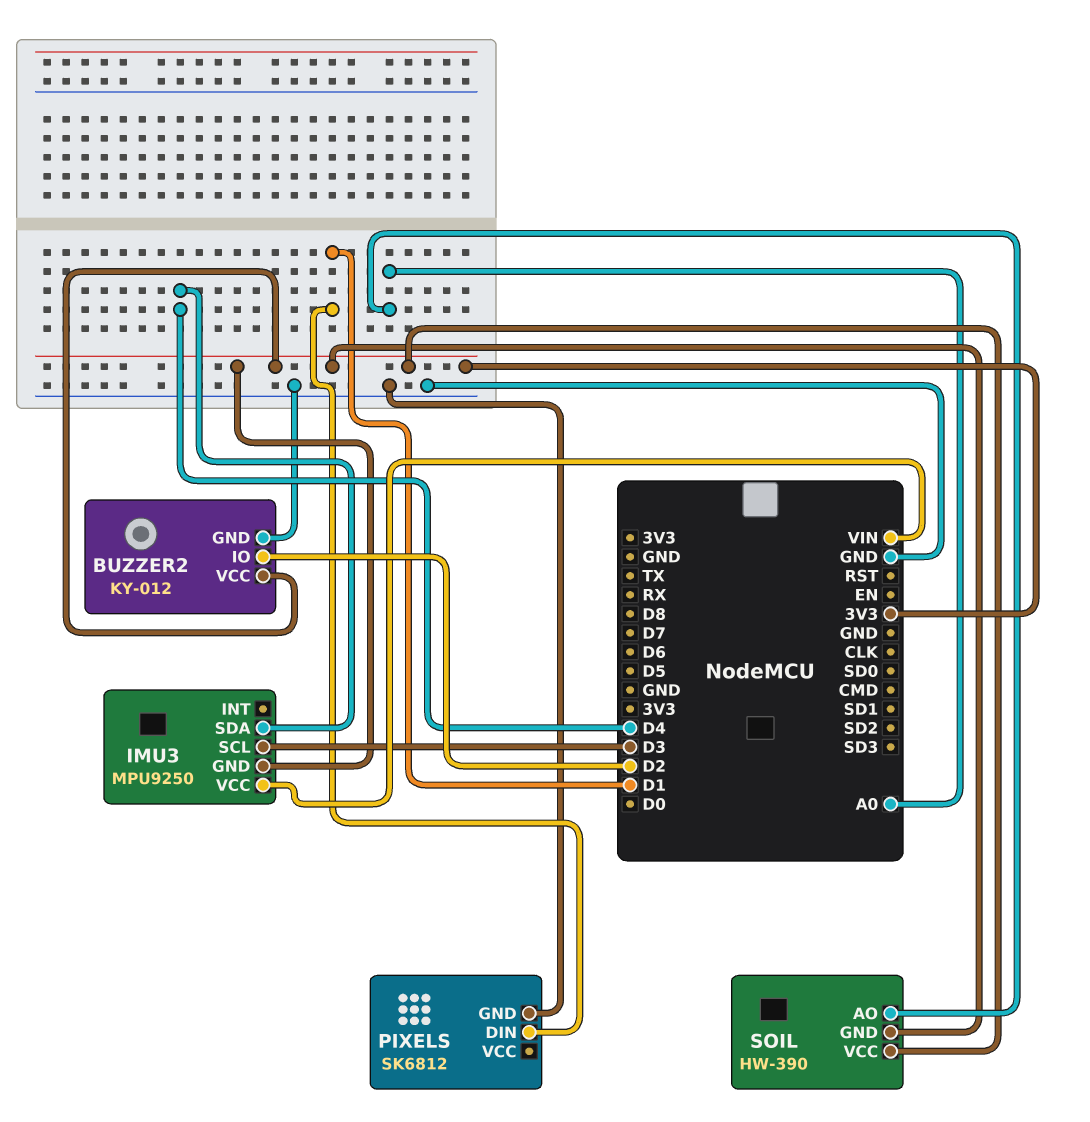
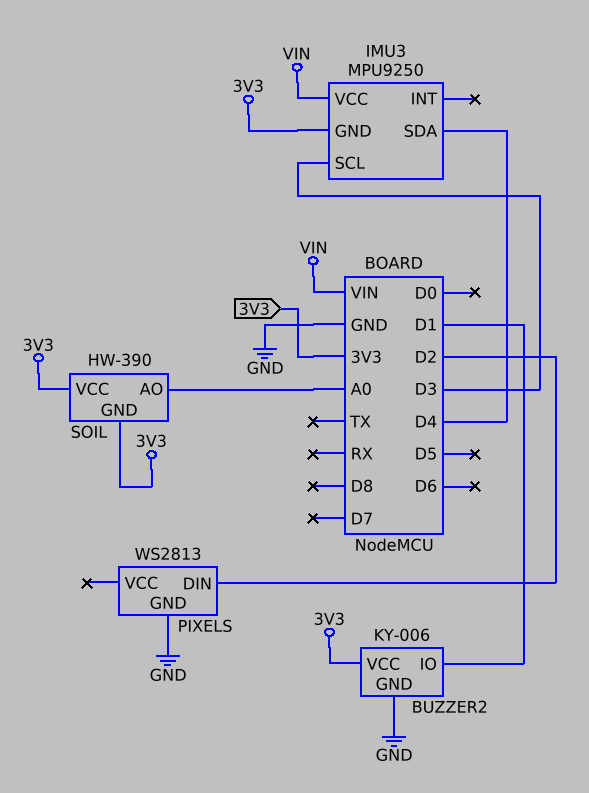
BUZZER2: KY-012 -> KY-006
BUZZER2 pin IO: D2 -> D1
PIXELS: SK6812 -> WS2813
PIXELS pin DIN: D1 -> D2

